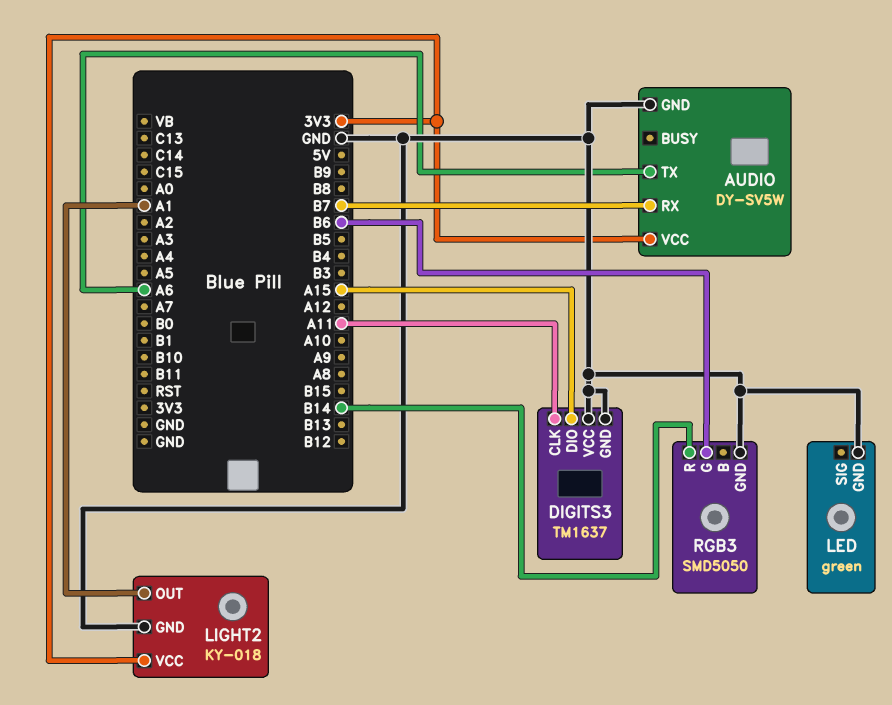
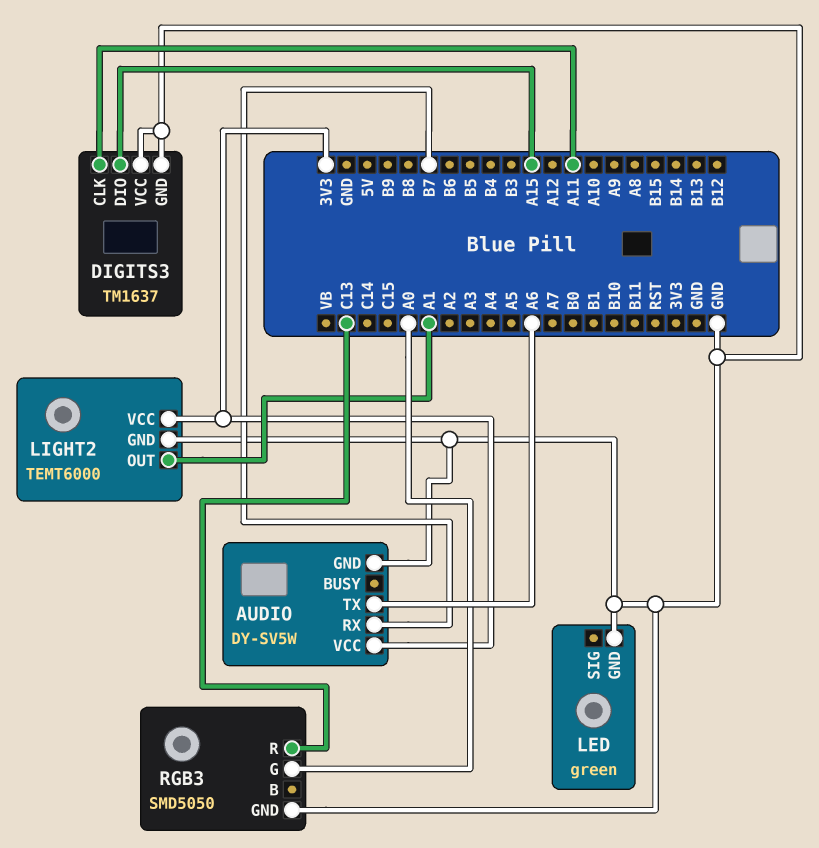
LIGHT2: KY-018 -> TEMT6000
RGB3 pin G: B6 -> A0
RGB3 pin R: B14 -> C13

